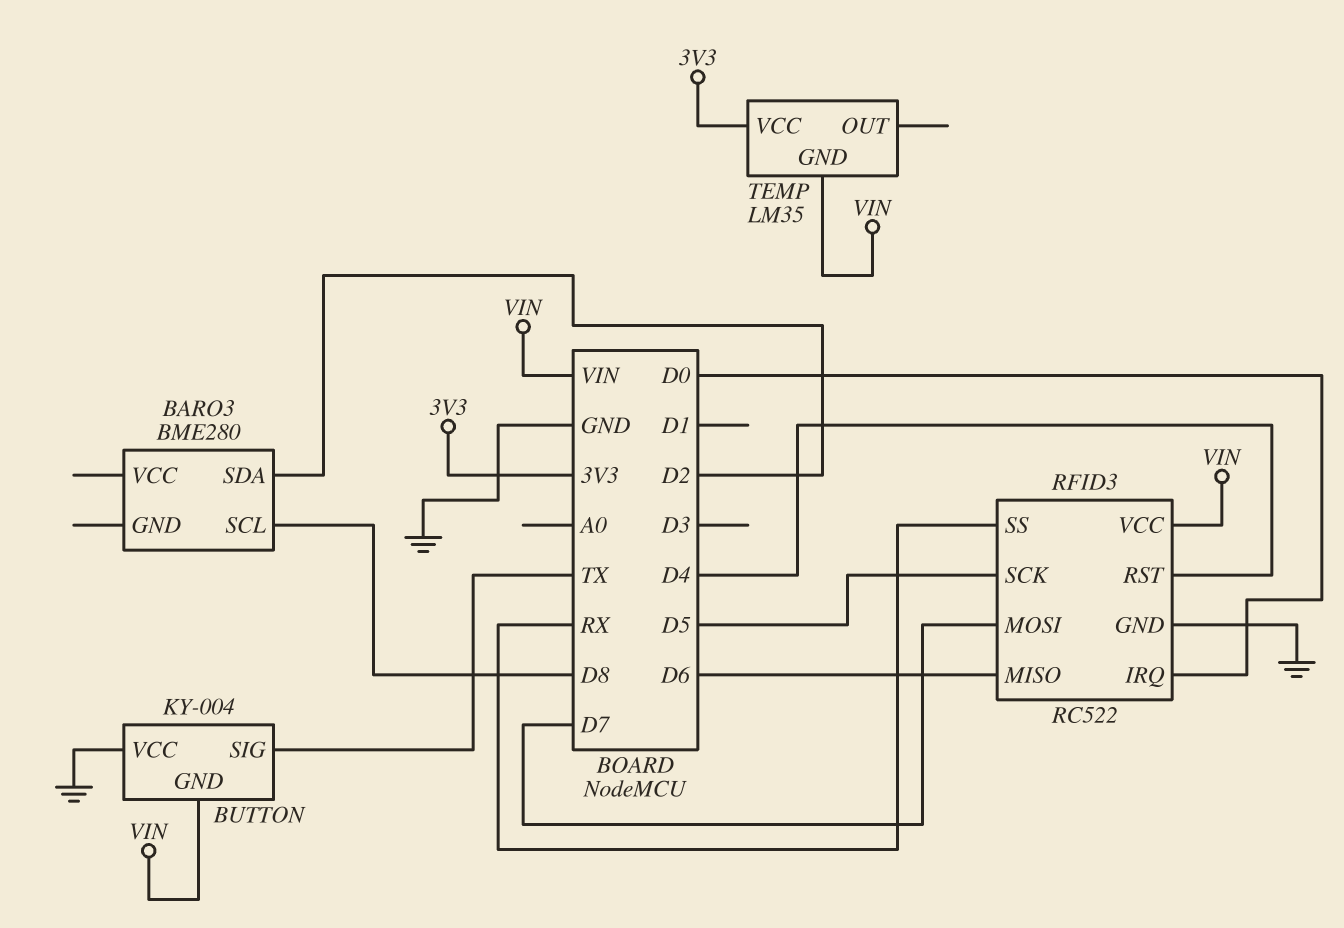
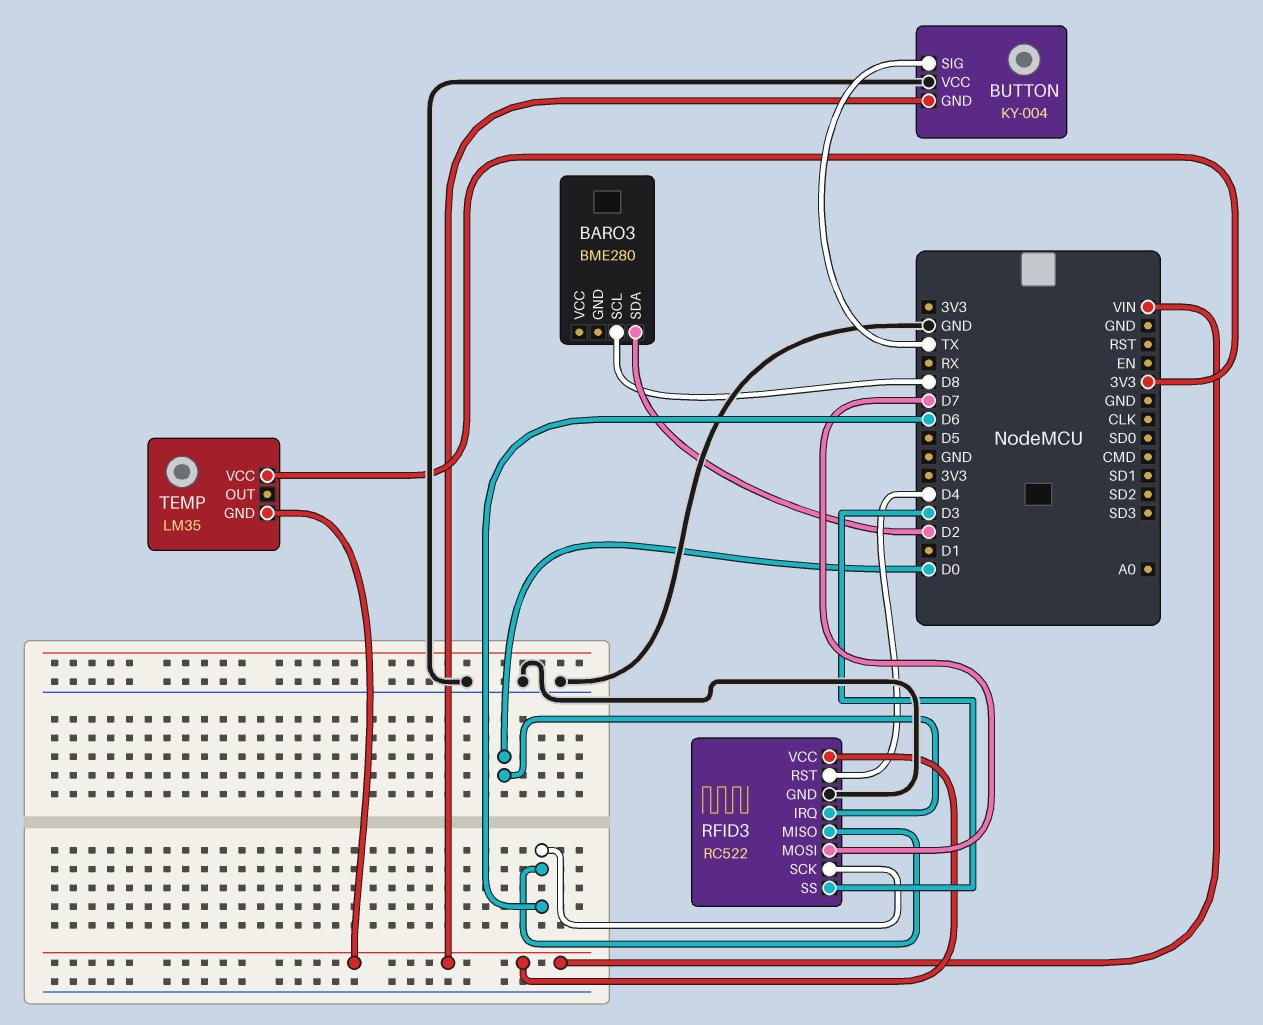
RFID3 pin SCK: D5 -> D6
RFID3 pin SS: RX -> D3

